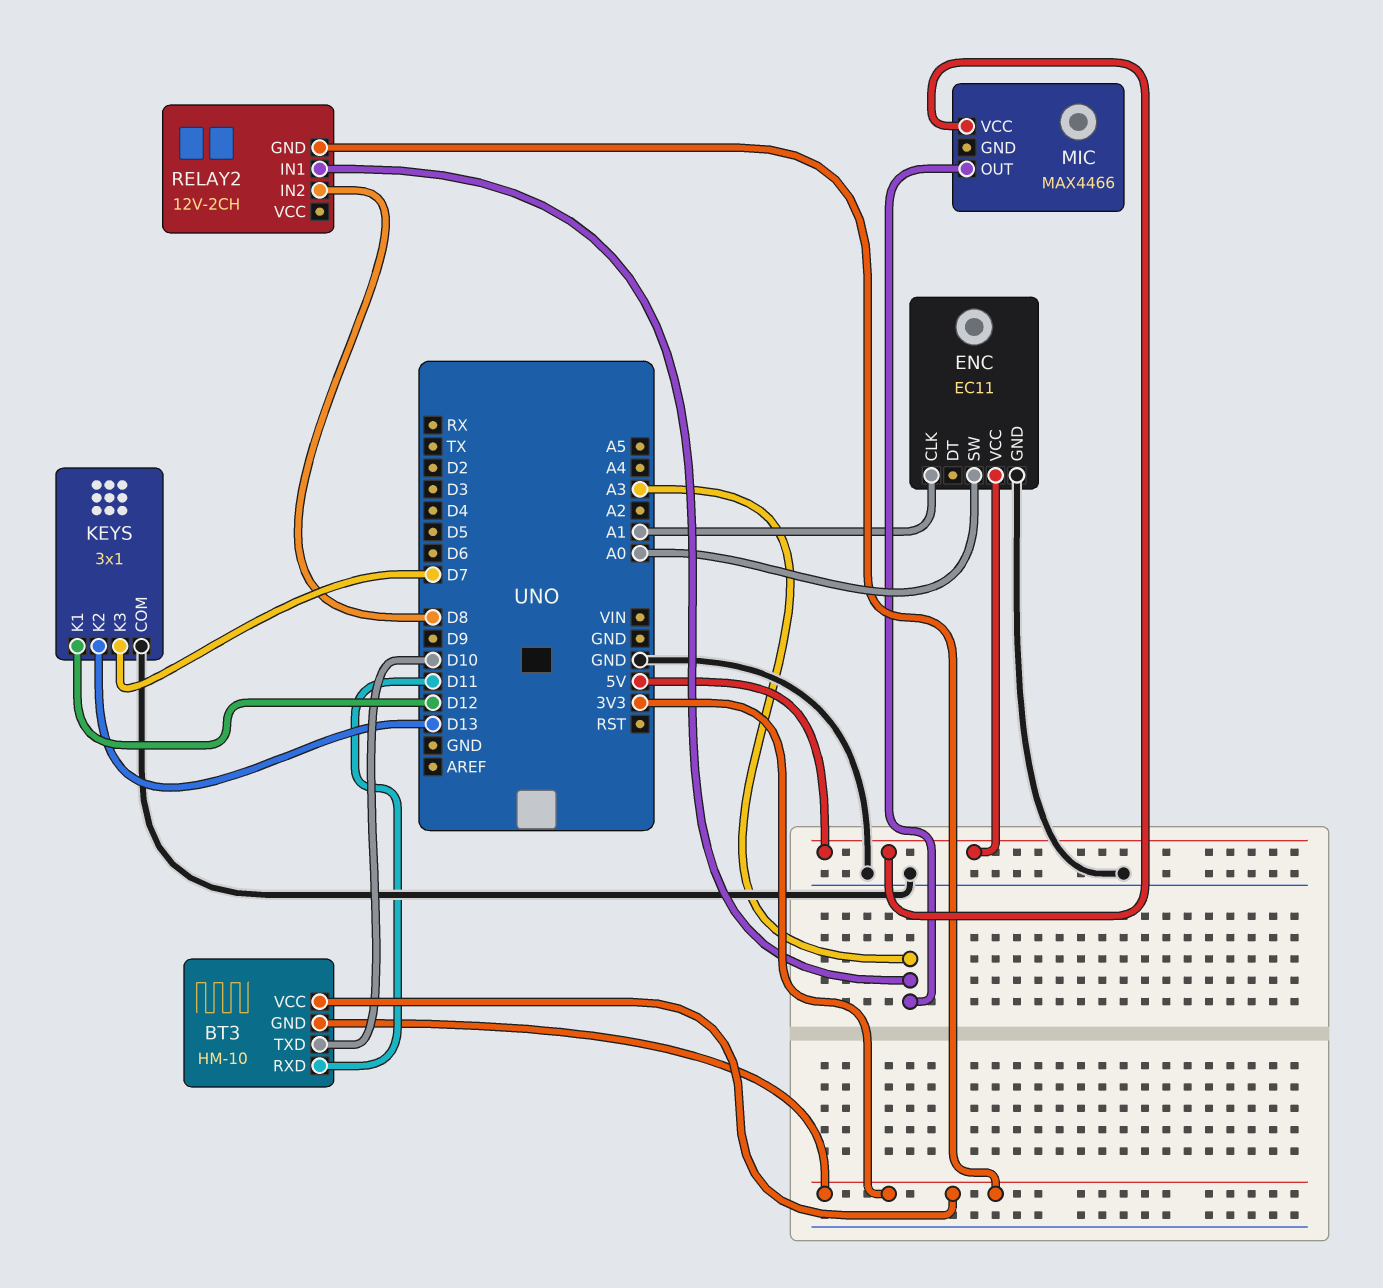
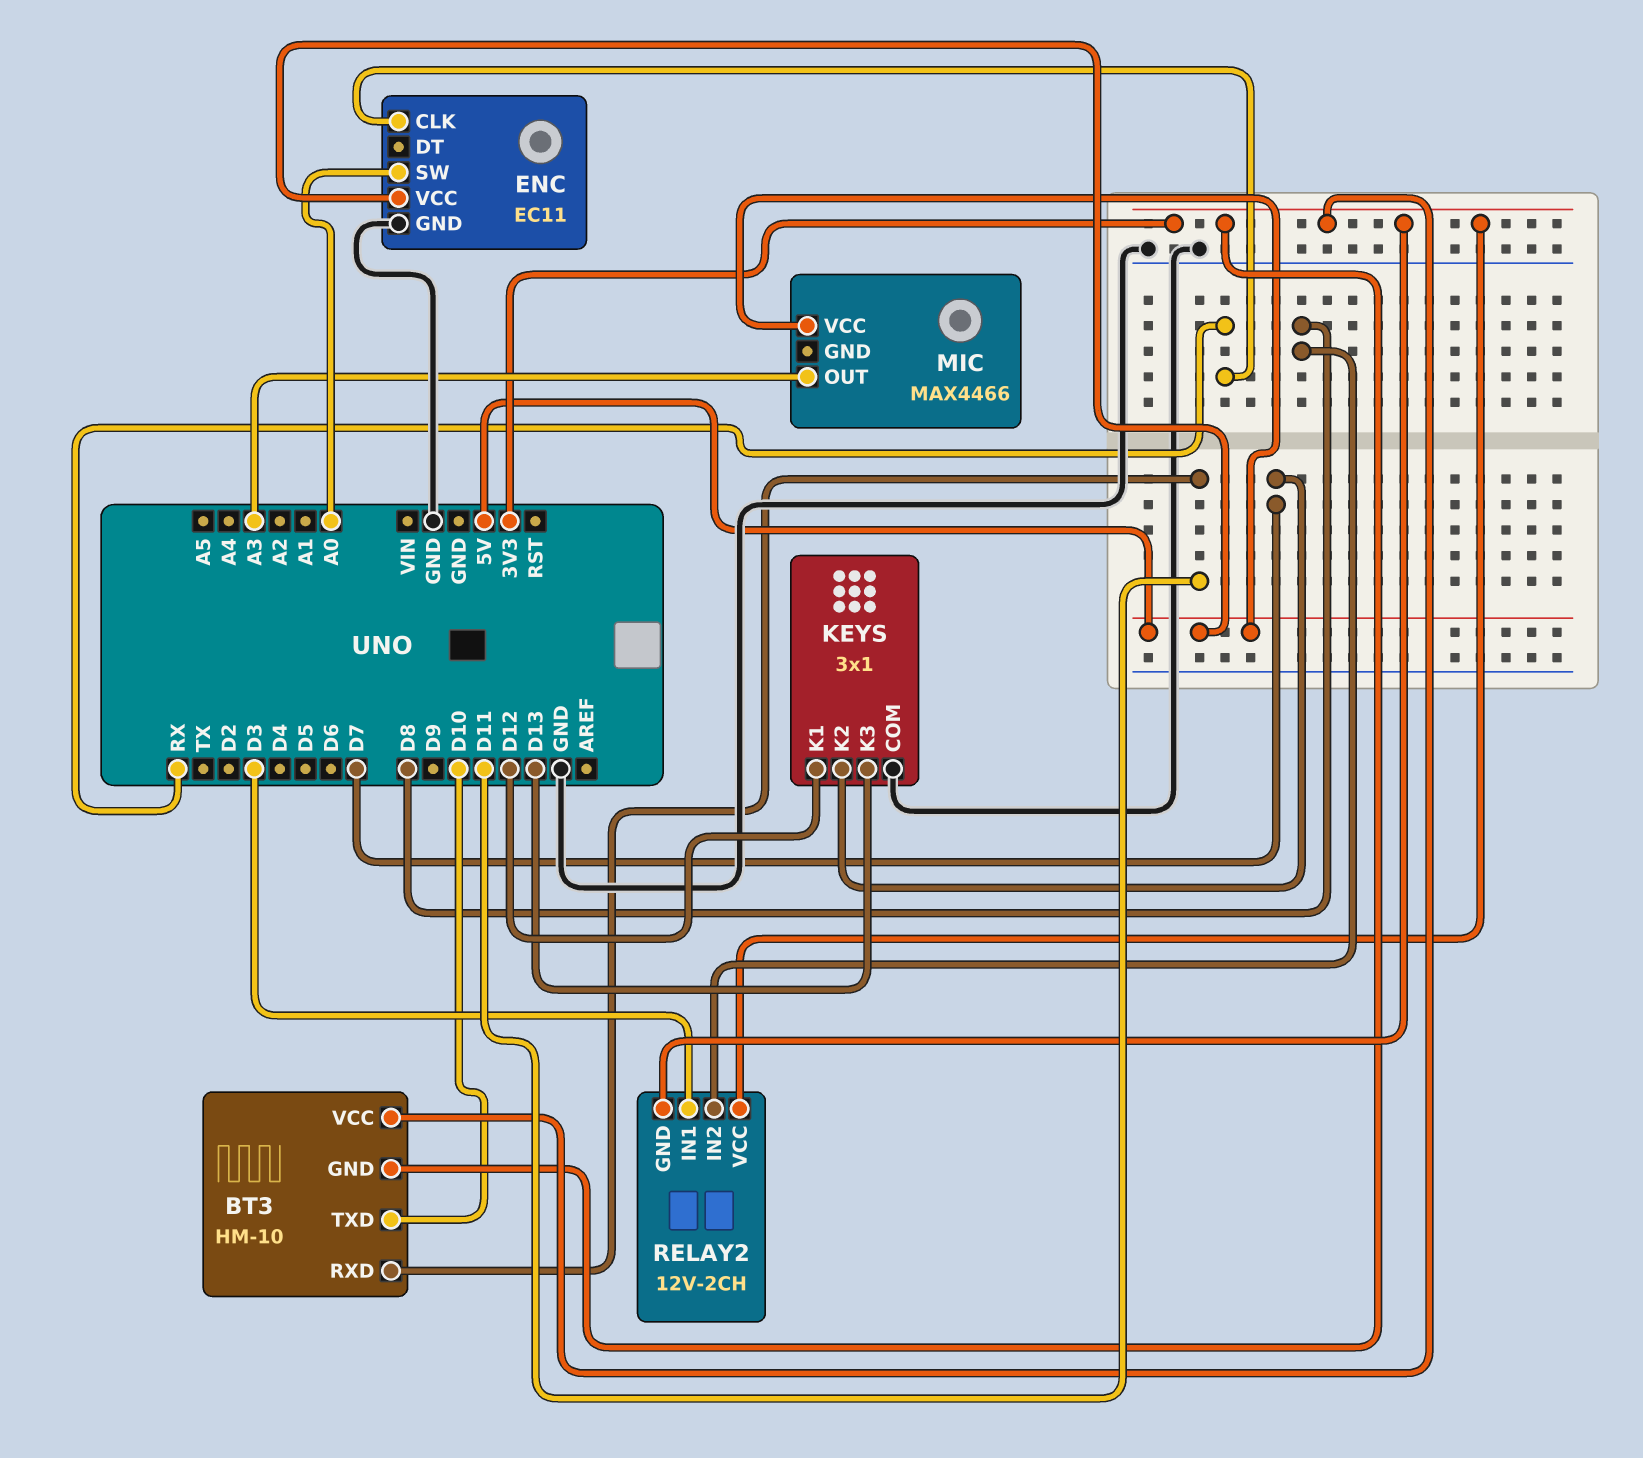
ENC pin CLK: A1 -> RX
KEYS pin K2: D13 -> D7
KEYS pin K3: D7 -> D13
RELAY2 pin IN1: A3 -> D3
RELAY2 pin VCC: none -> 3V3

